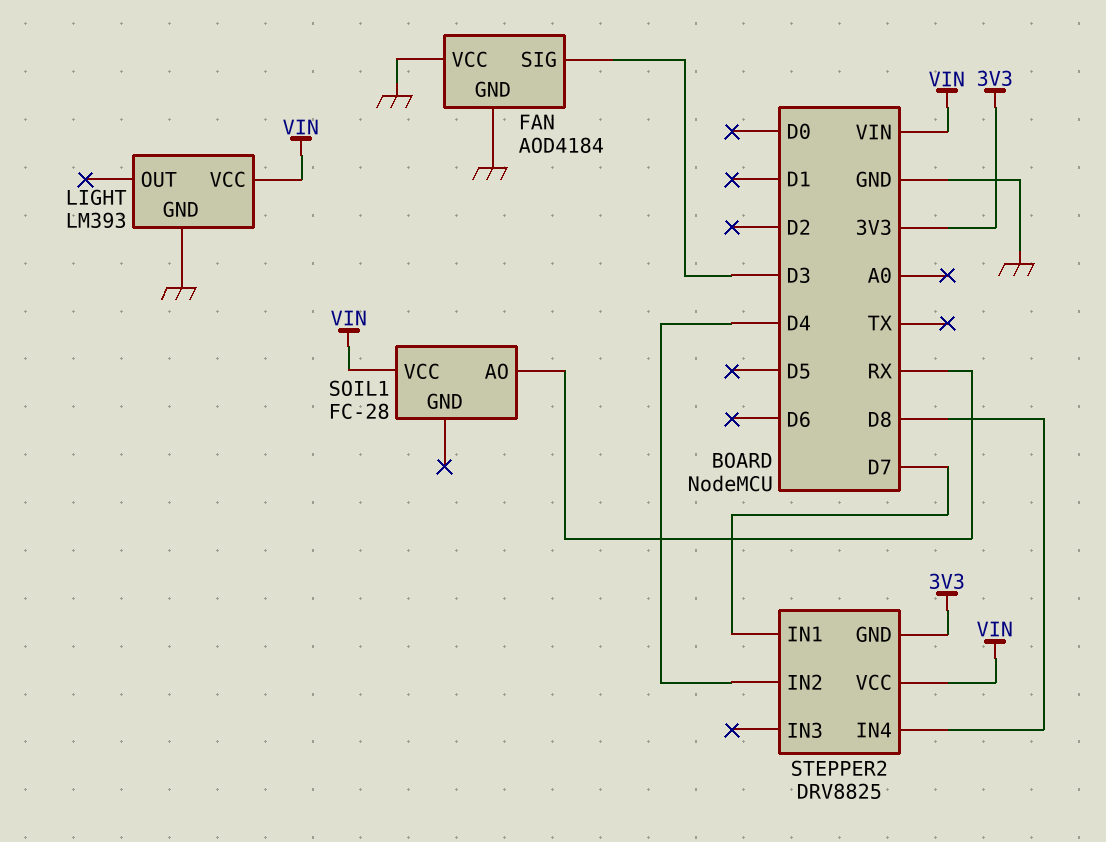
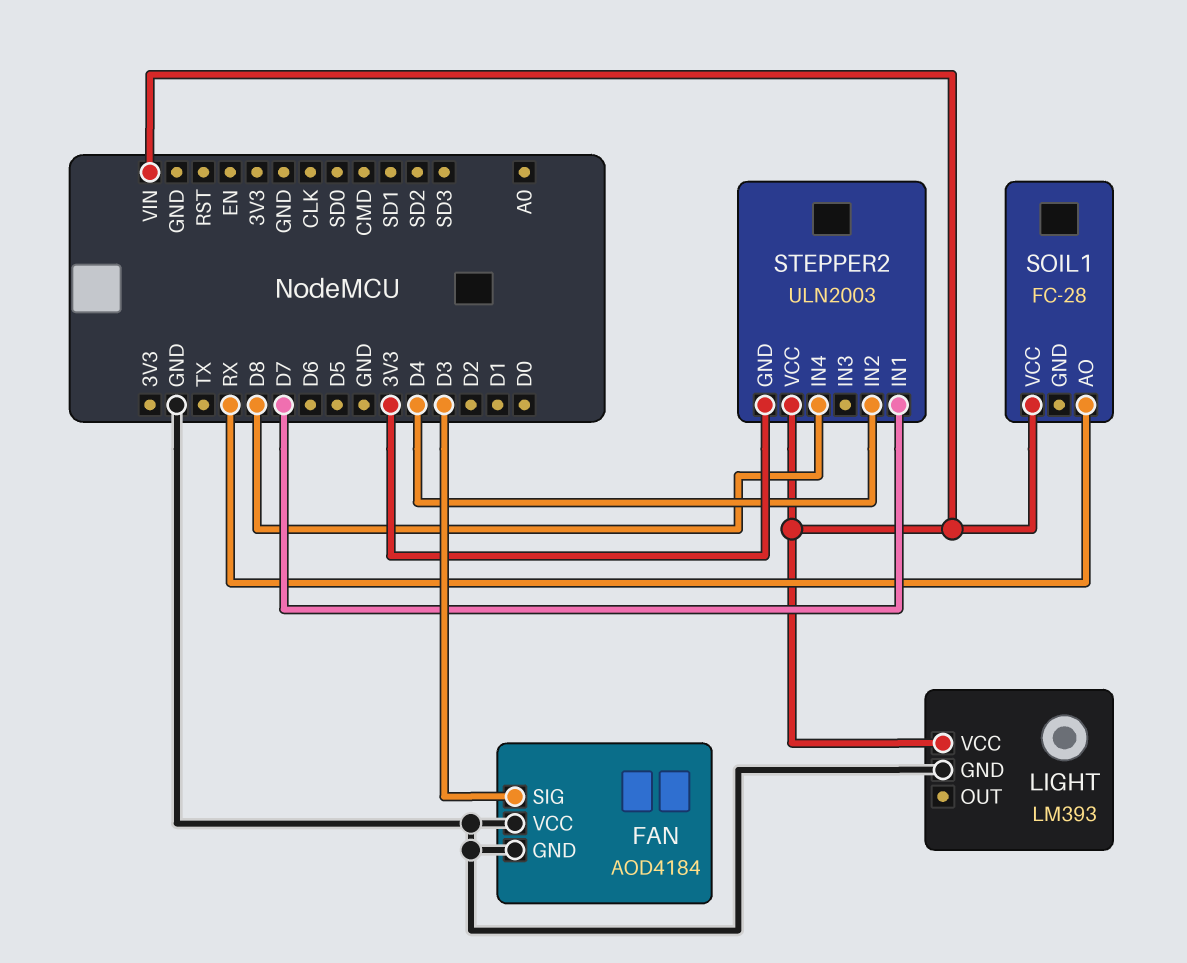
STEPPER2: DRV8825 -> ULN2003

